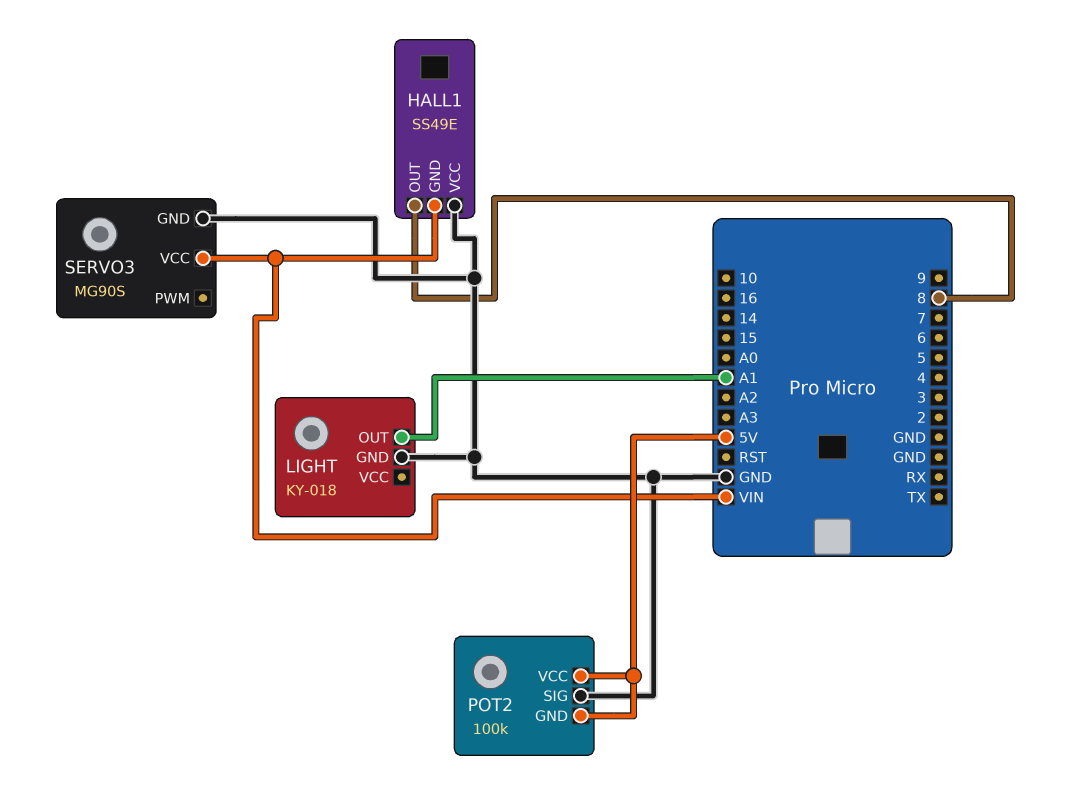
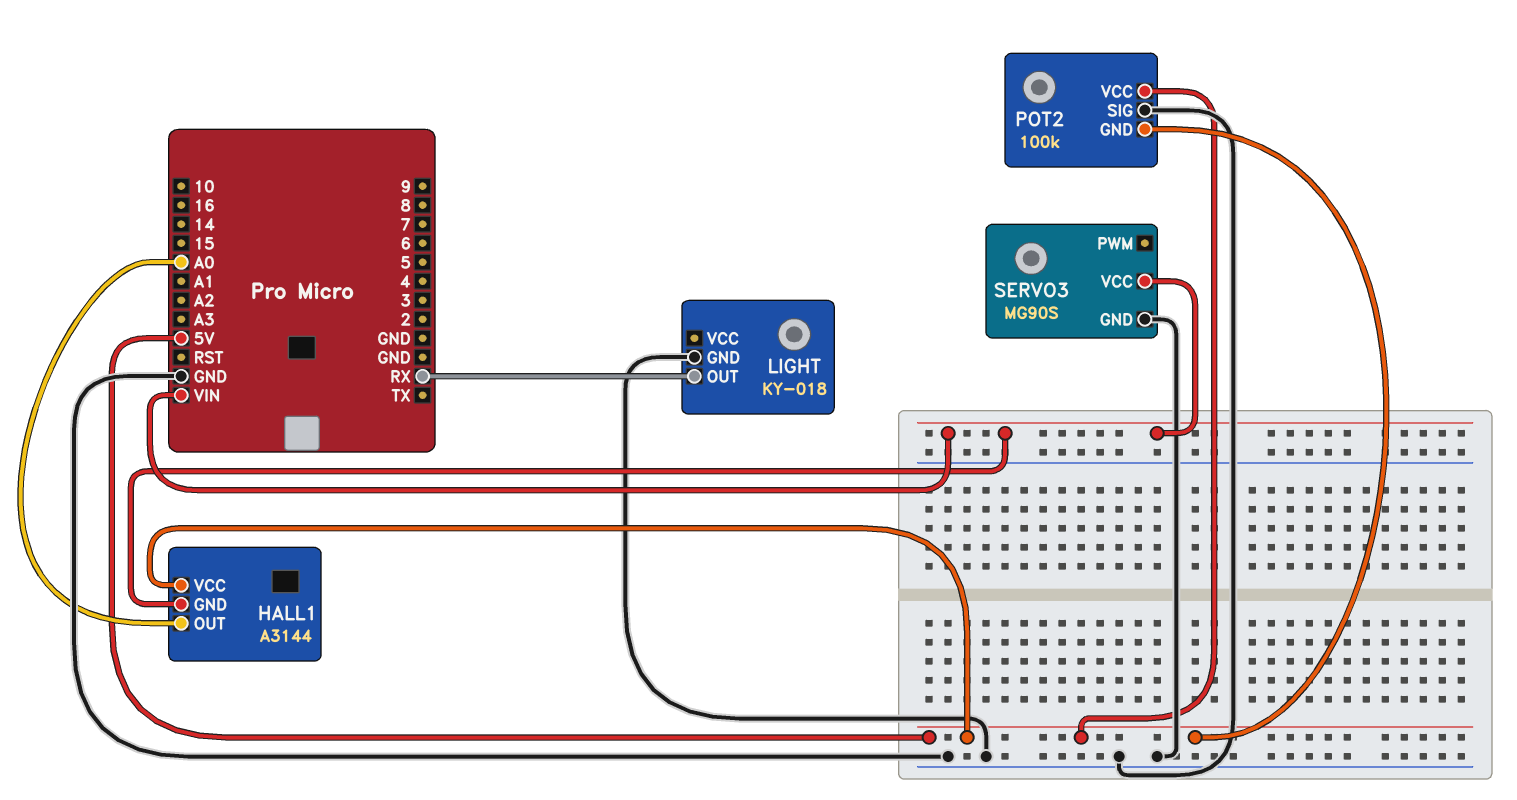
HALL1: SS49E -> A3144
HALL1 pin OUT: 8 -> A0
HALL1 pin VCC: GND -> 5V
LIGHT pin OUT: A1 -> RX

